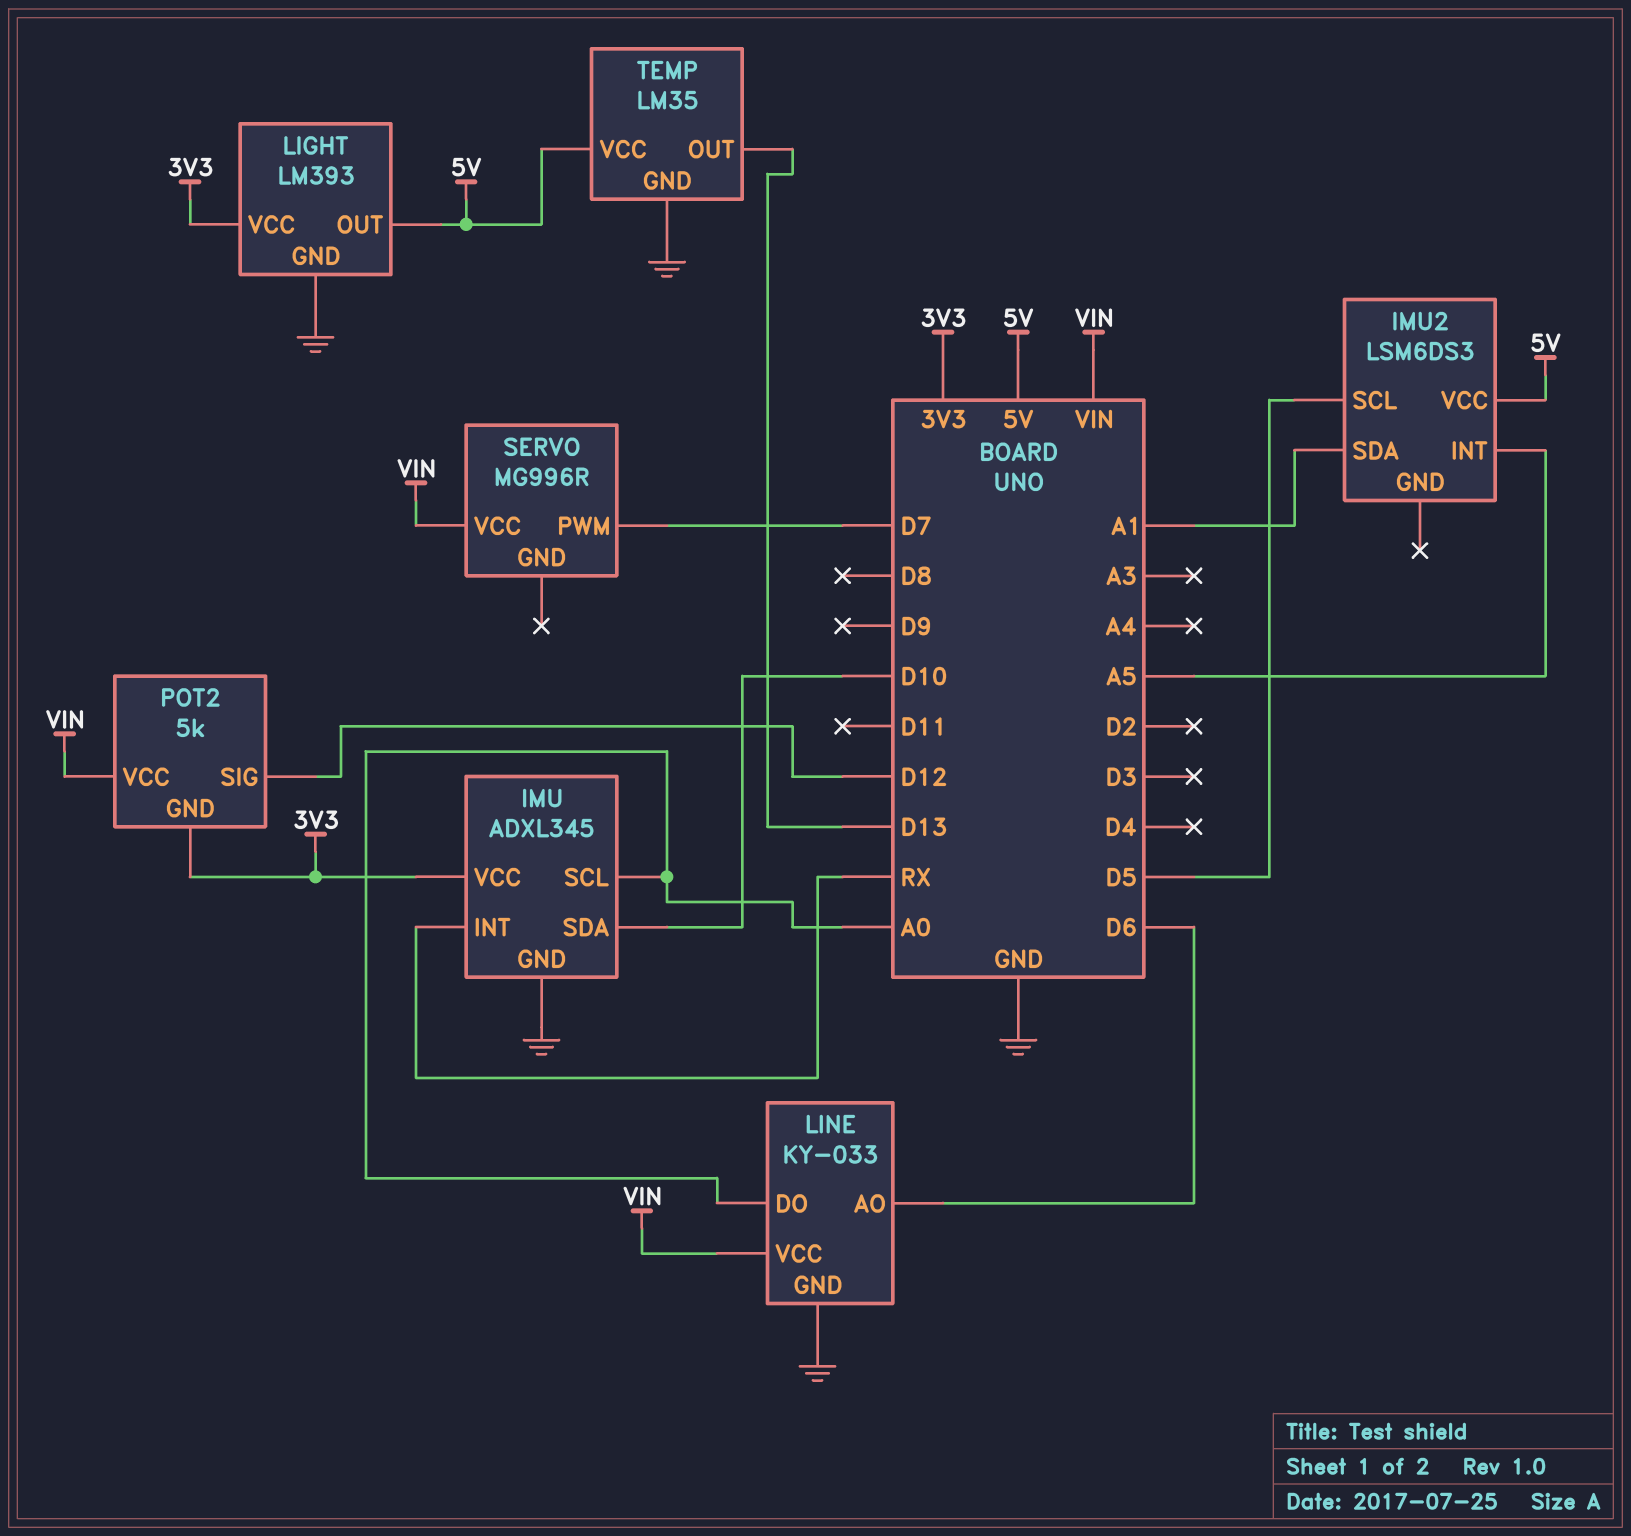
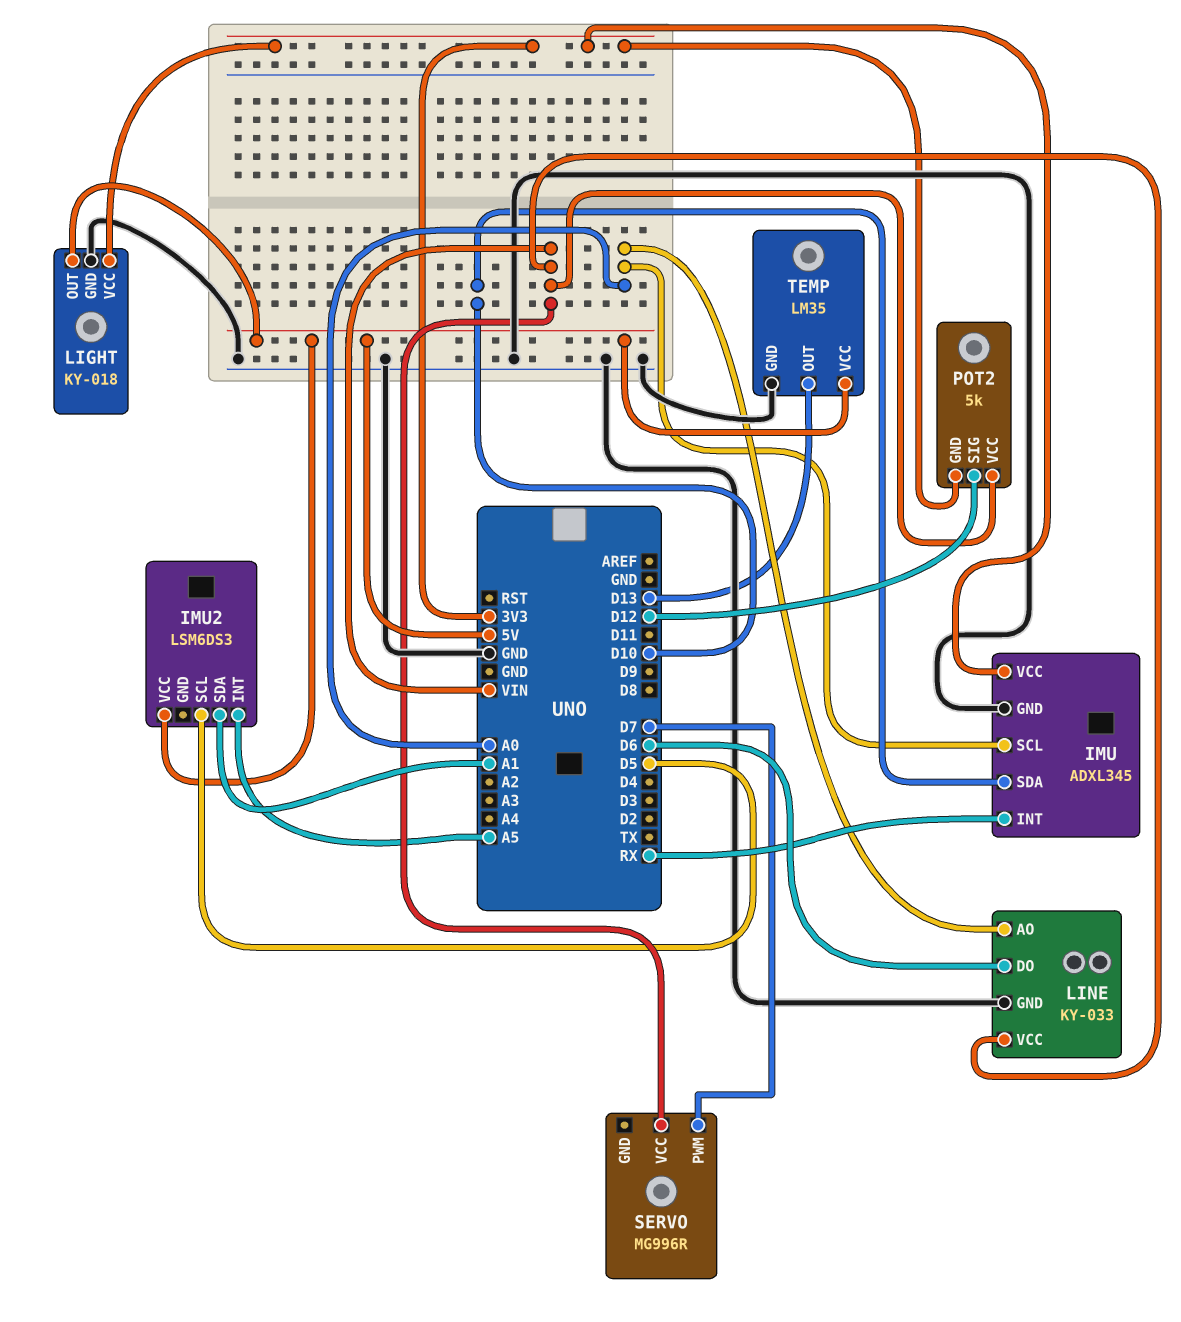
LIGHT: LM393 -> KY-018
LINE pin AO: D6 -> A0
LINE pin DO: A0 -> D6

